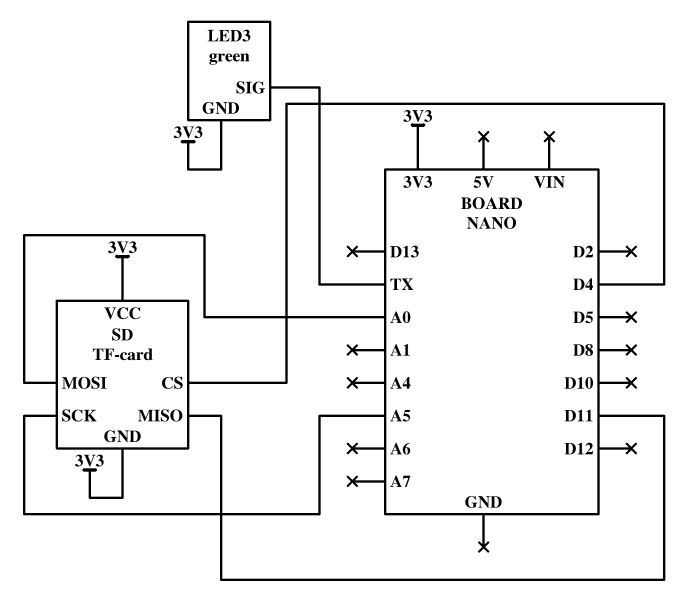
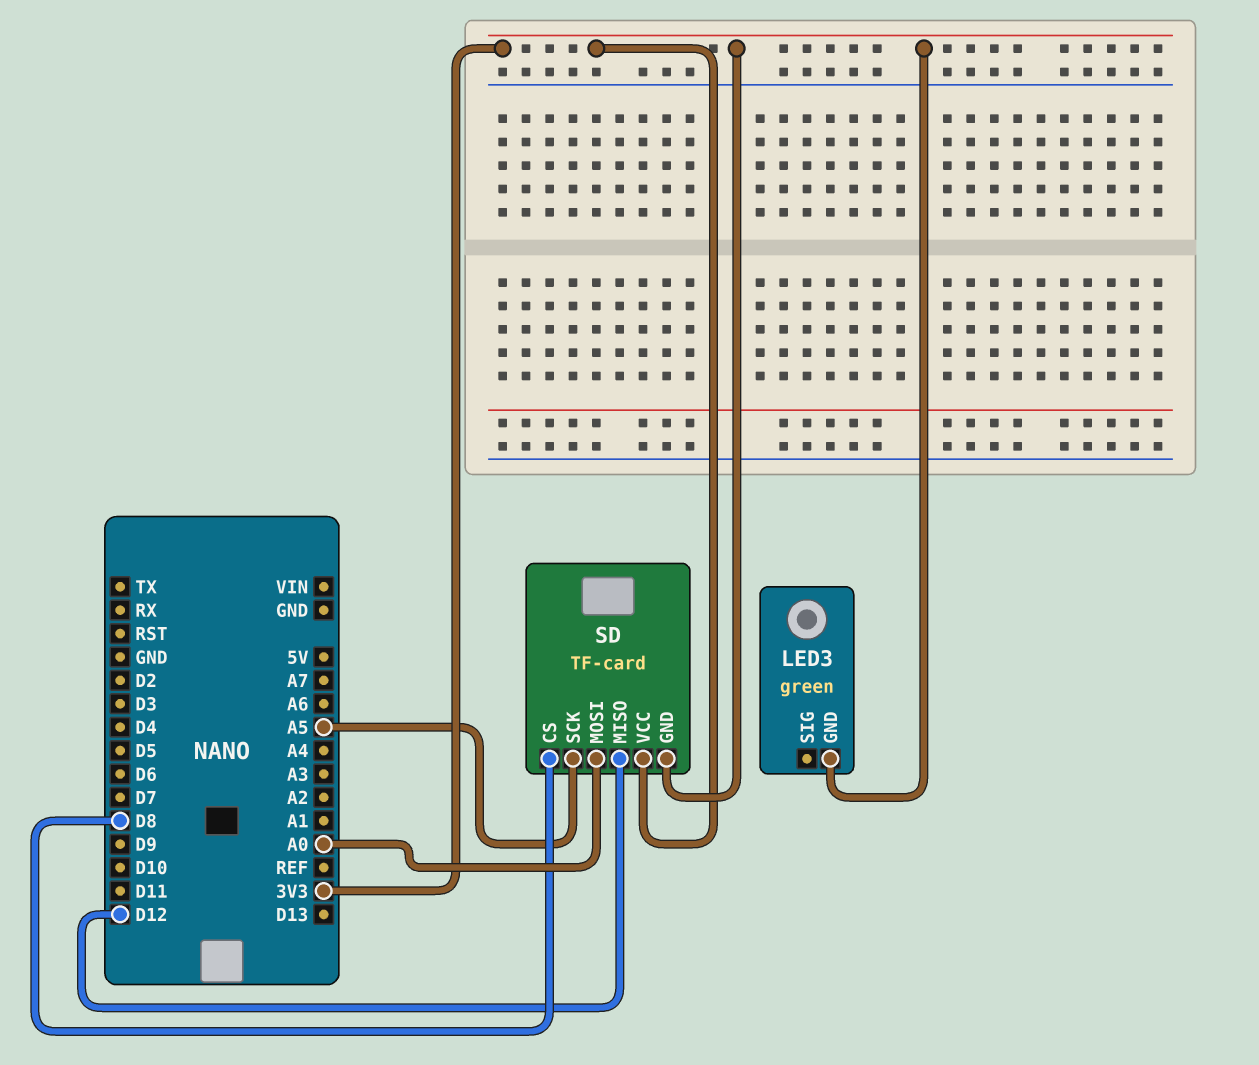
LED3 pin SIG: TX -> none
SD pin CS: D4 -> D8
SD pin MISO: D11 -> D12

